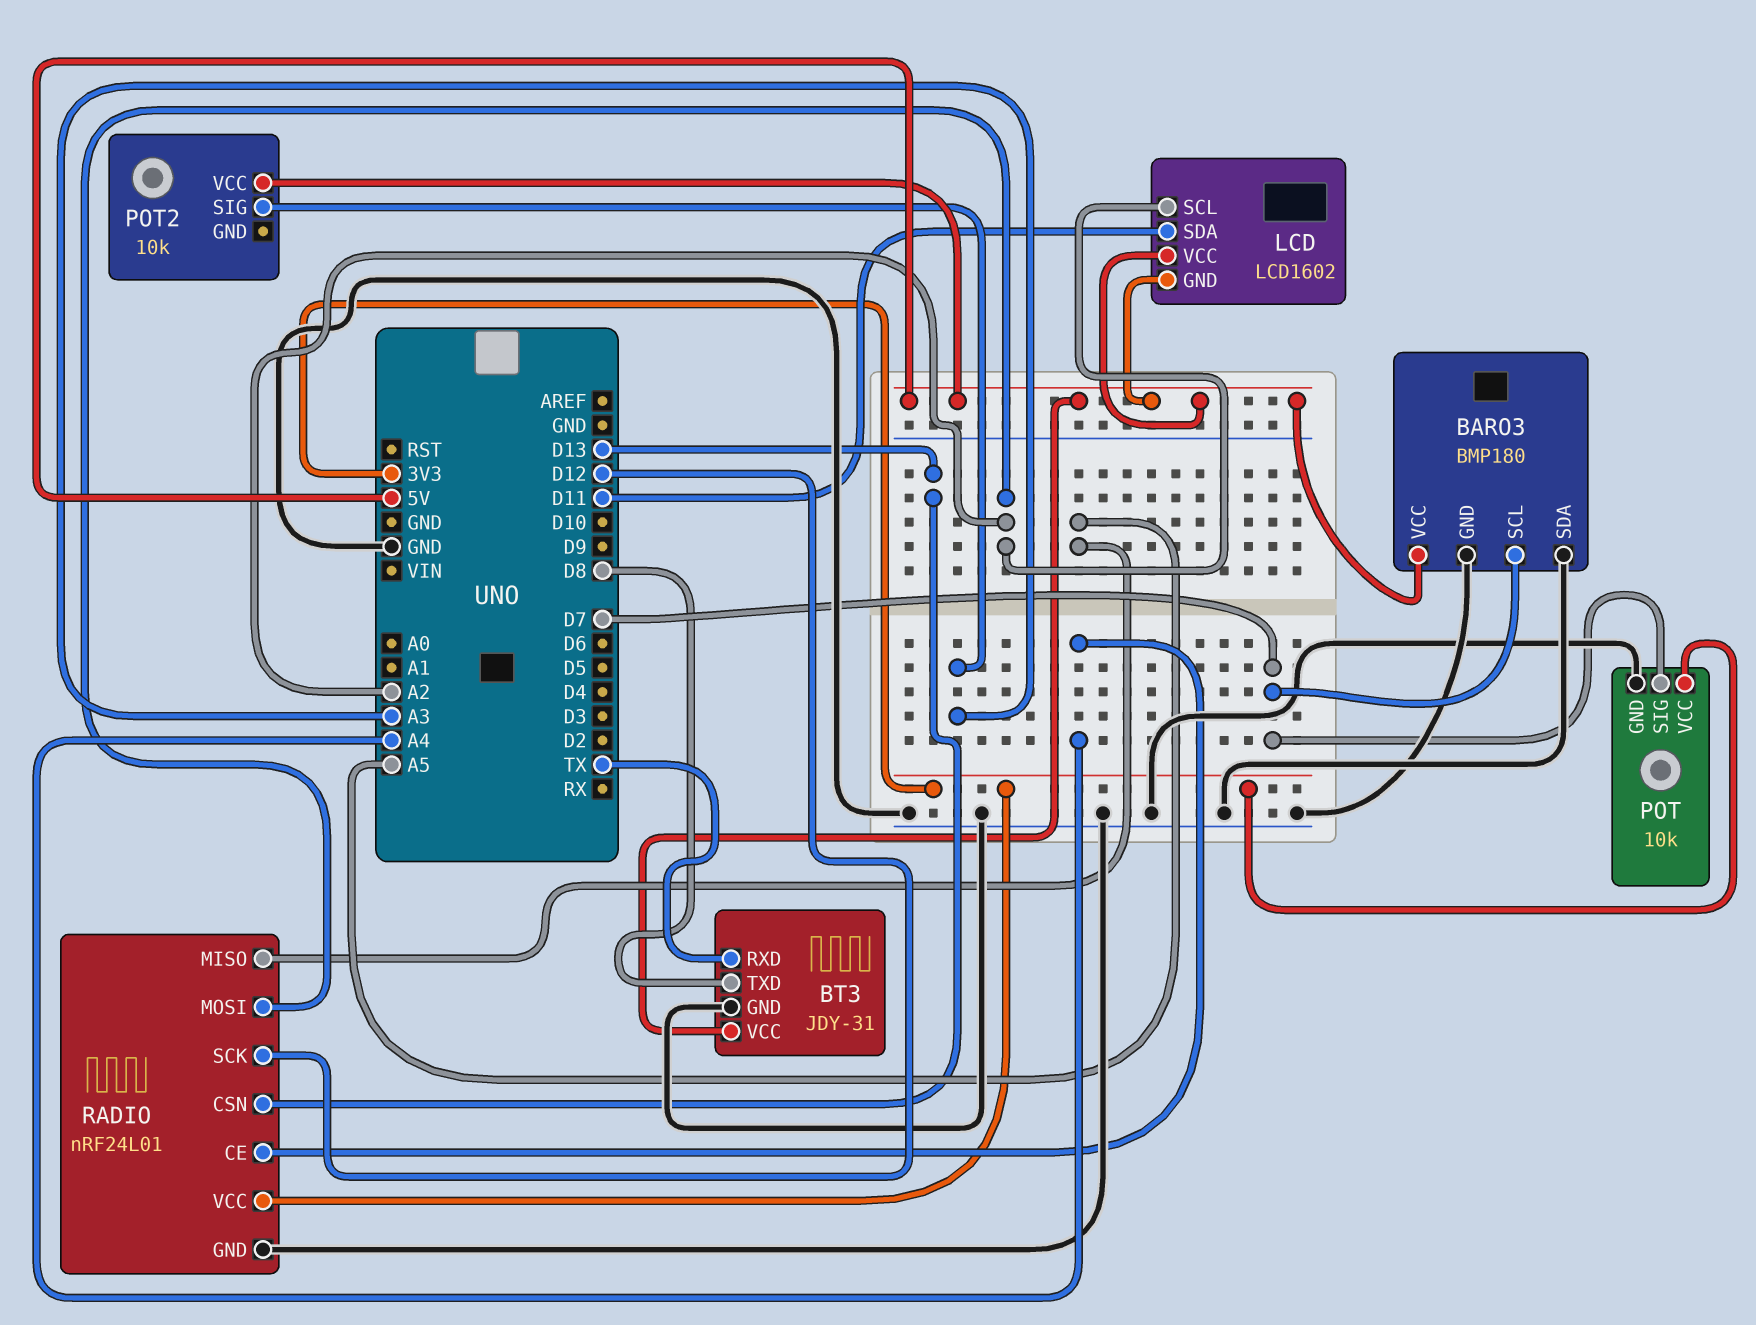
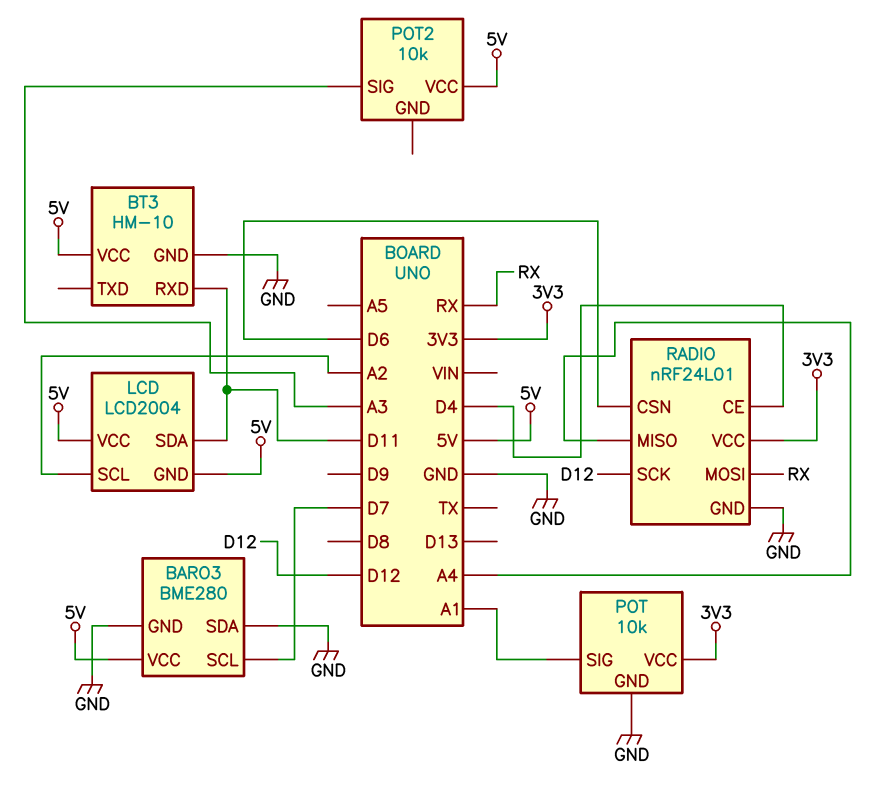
BARO3: BMP180 -> BME280
BT3: JDY-31 -> HM-10
BT3 pin RXD: TX -> D11
BT3 pin TXD: D8 -> none
LCD: LCD1602 -> LCD2004
POT pin SIG: D7 -> A1
RADIO pin CE: A4 -> D4
RADIO pin CSN: D13 -> D6
RADIO pin MISO: A5 -> A4
RADIO pin MOSI: A2 -> RX

